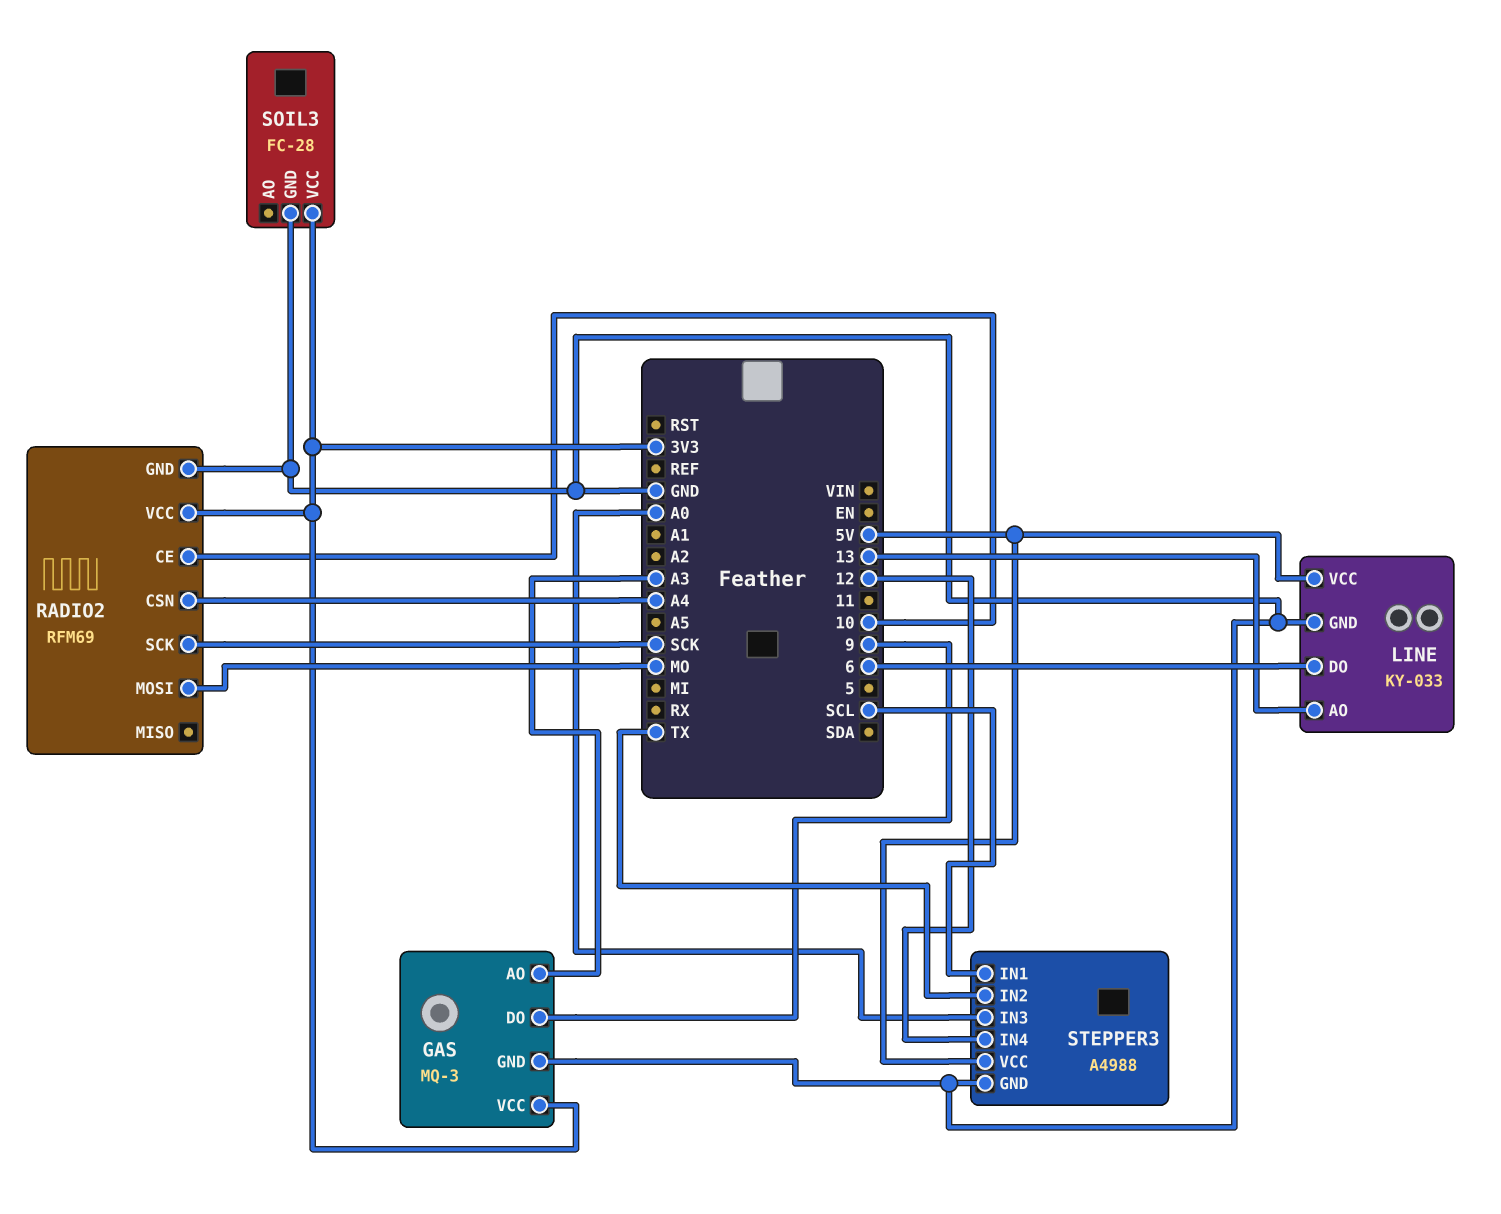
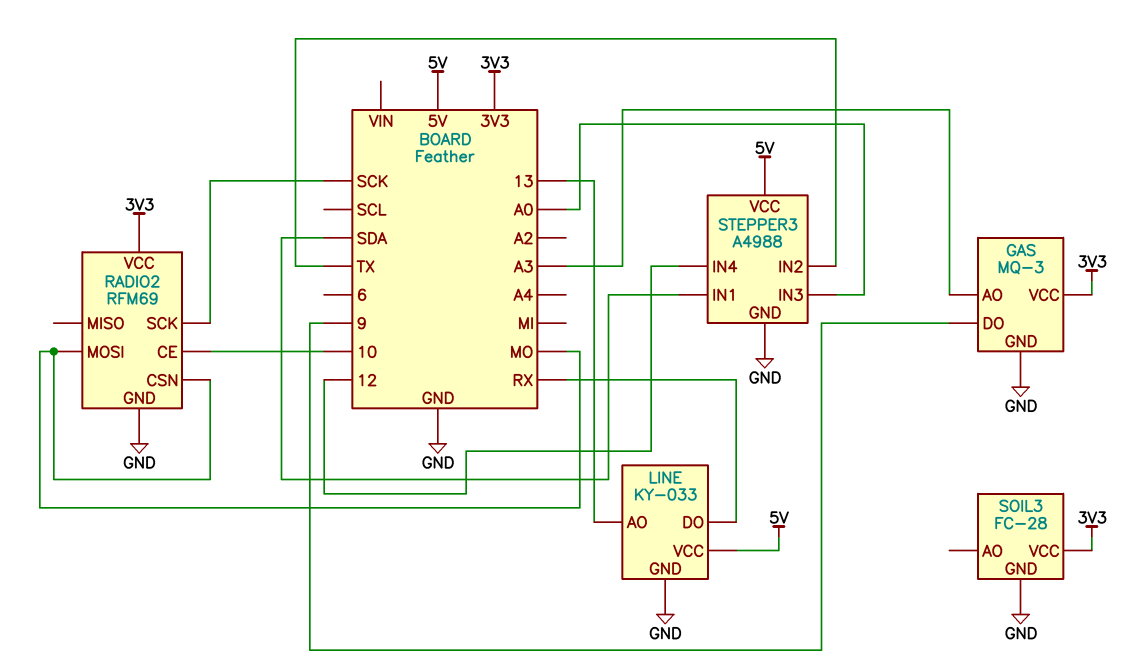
LINE pin DO: 6 -> RX
RADIO2 pin CSN: A4 -> MO
STEPPER3 pin IN1: SCL -> SDA

